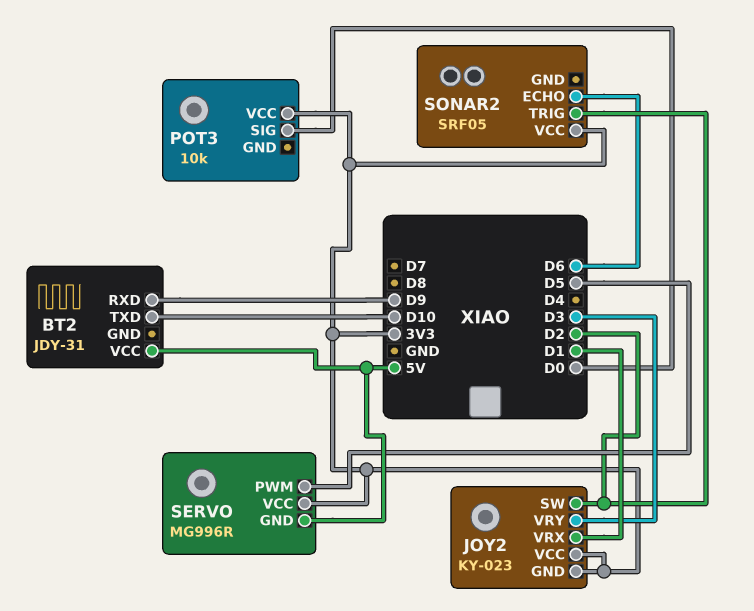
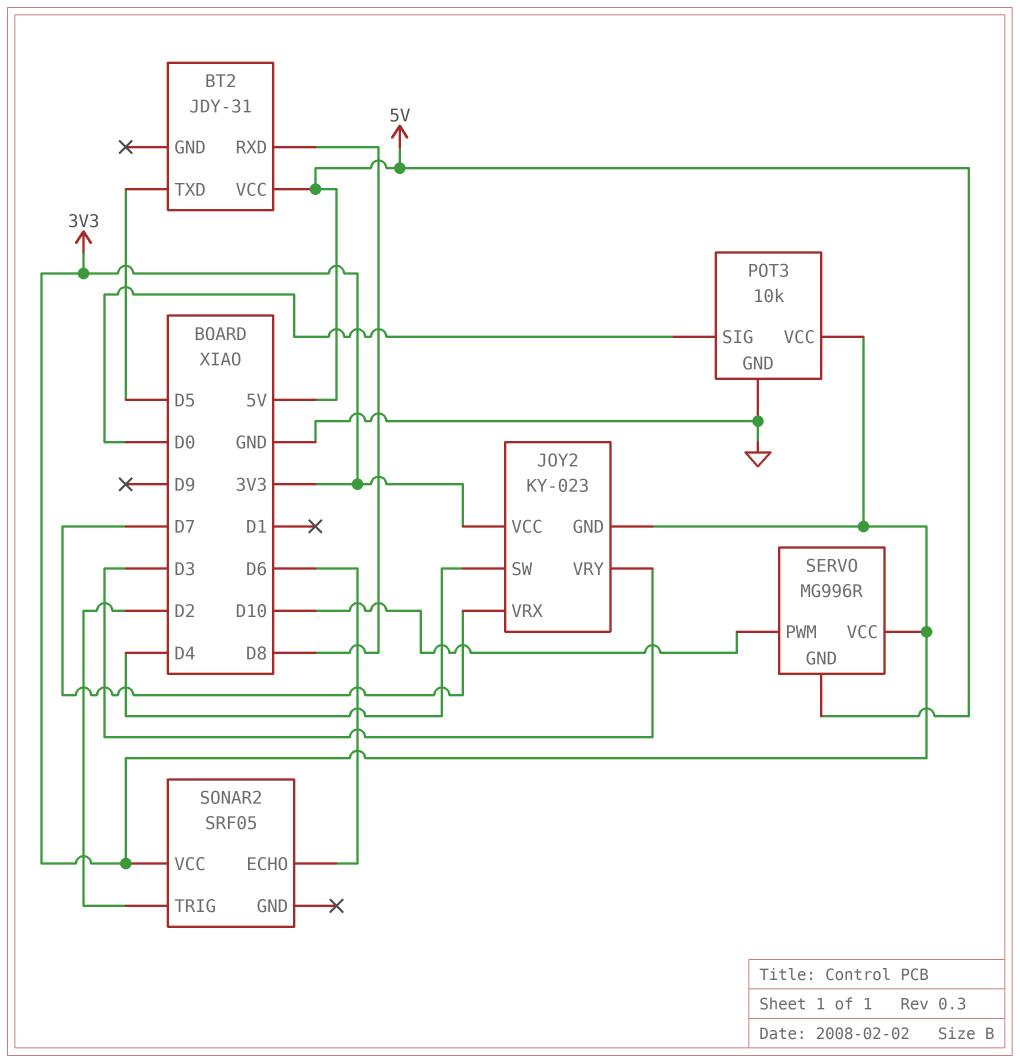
BT2 pin RXD: D9 -> D8
BT2 pin TXD: D10 -> D5
JOY2 pin SW: D2 -> D4
JOY2 pin VRX: D1 -> D7
POT3 pin GND: none -> GND
SERVO pin PWM: D5 -> D10

